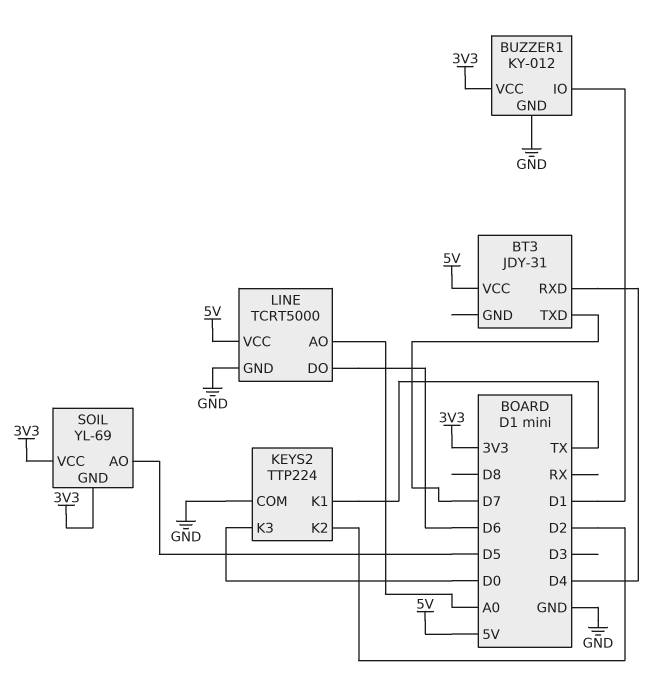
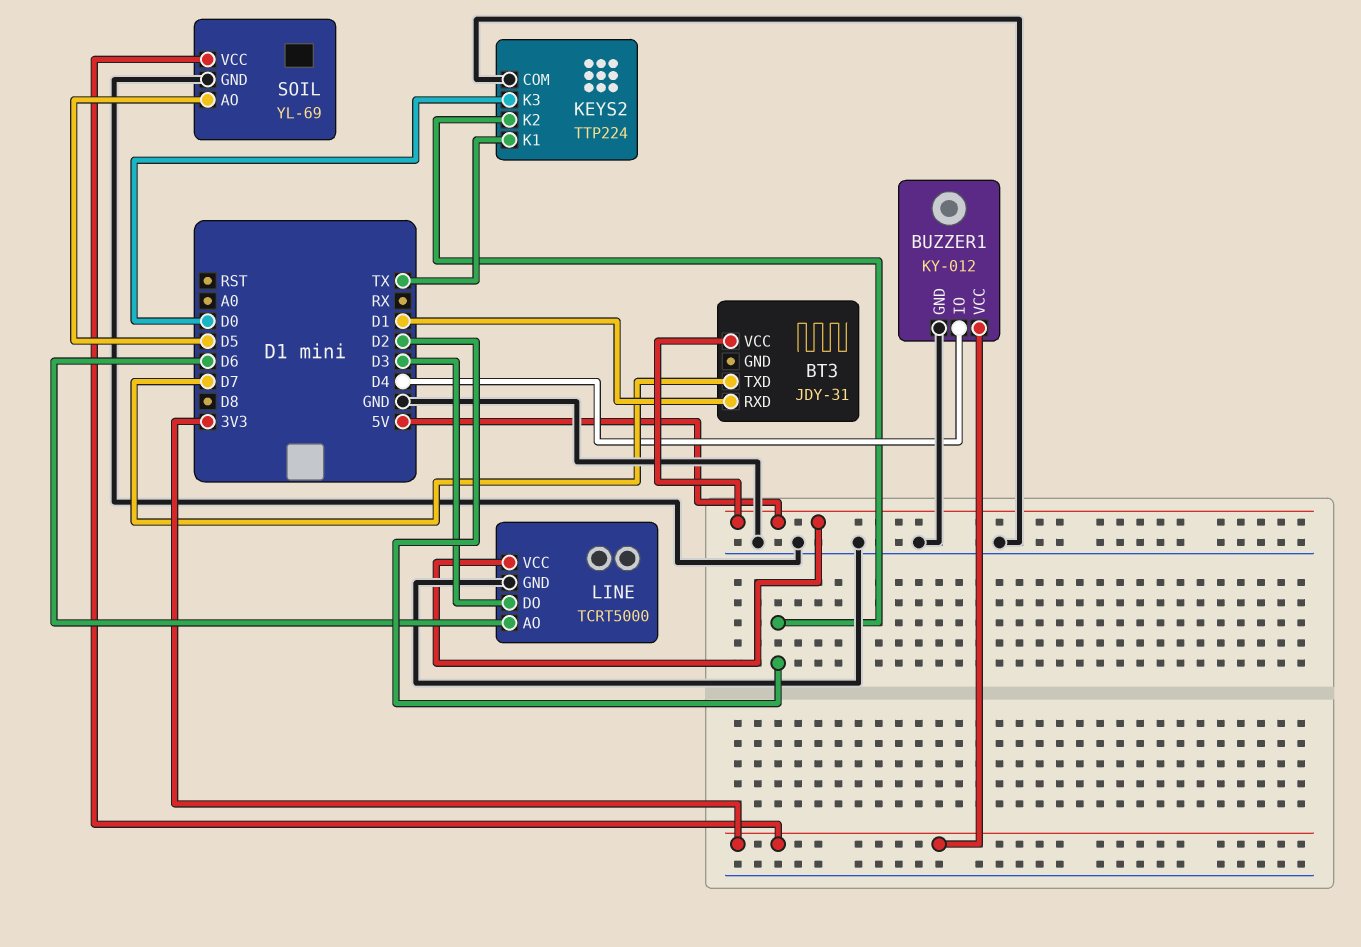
BT3 pin RXD: D4 -> D1
BUZZER1 pin IO: D1 -> D4
LINE pin AO: A0 -> D6
LINE pin DO: D6 -> D3
SOIL pin GND: 3V3 -> GND

